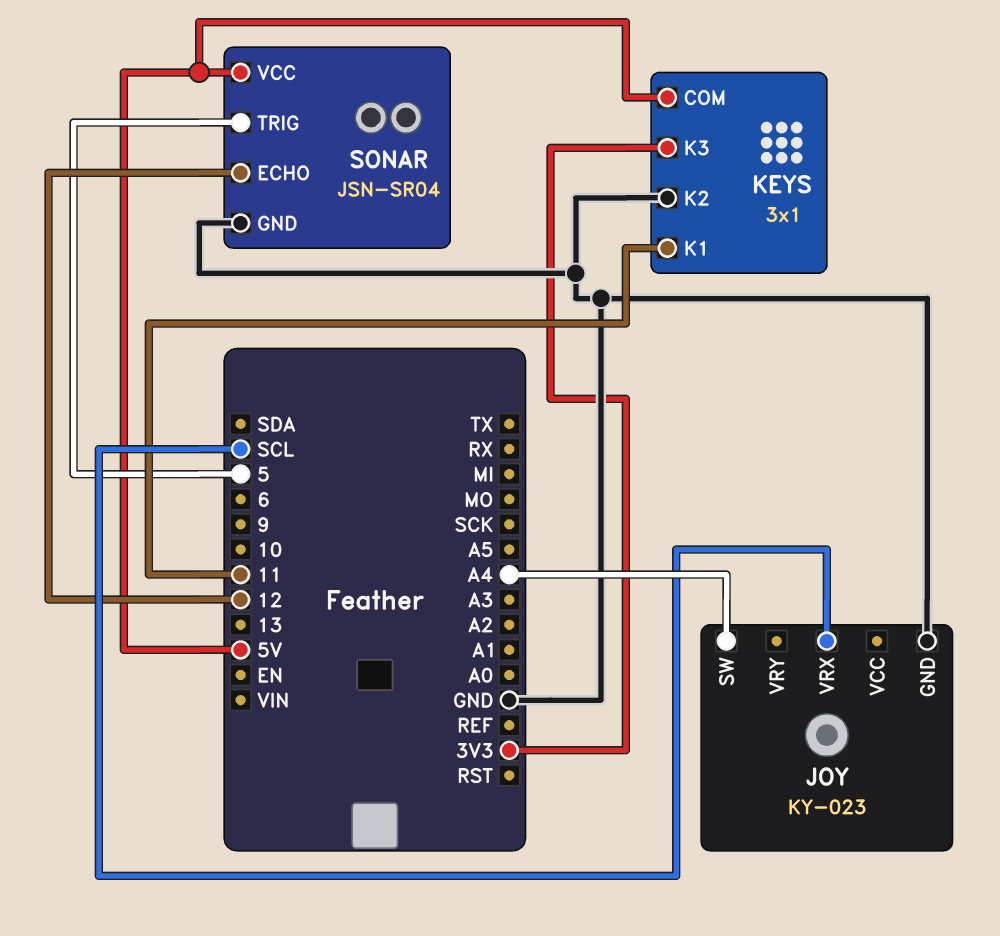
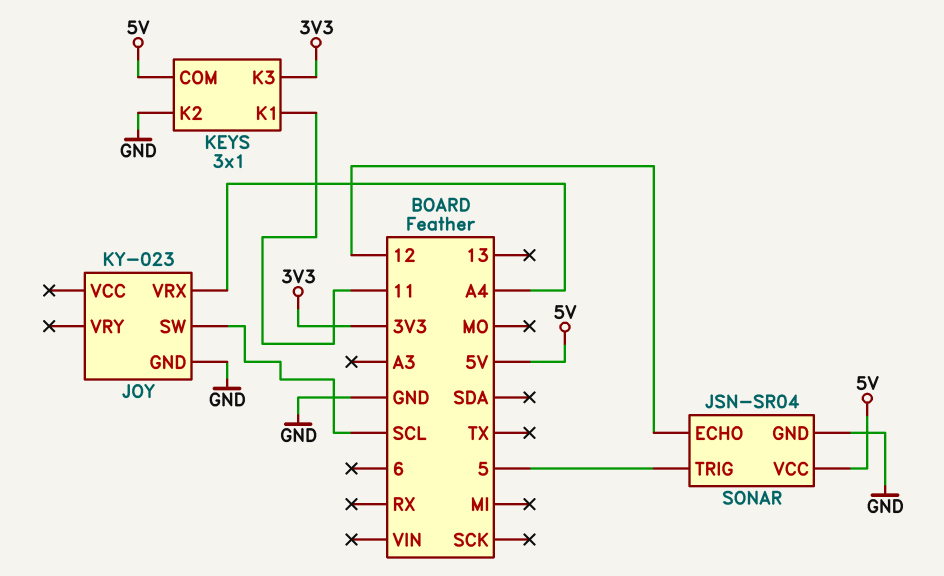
JOY pin SW: A4 -> SCL
JOY pin VRX: SCL -> A4

